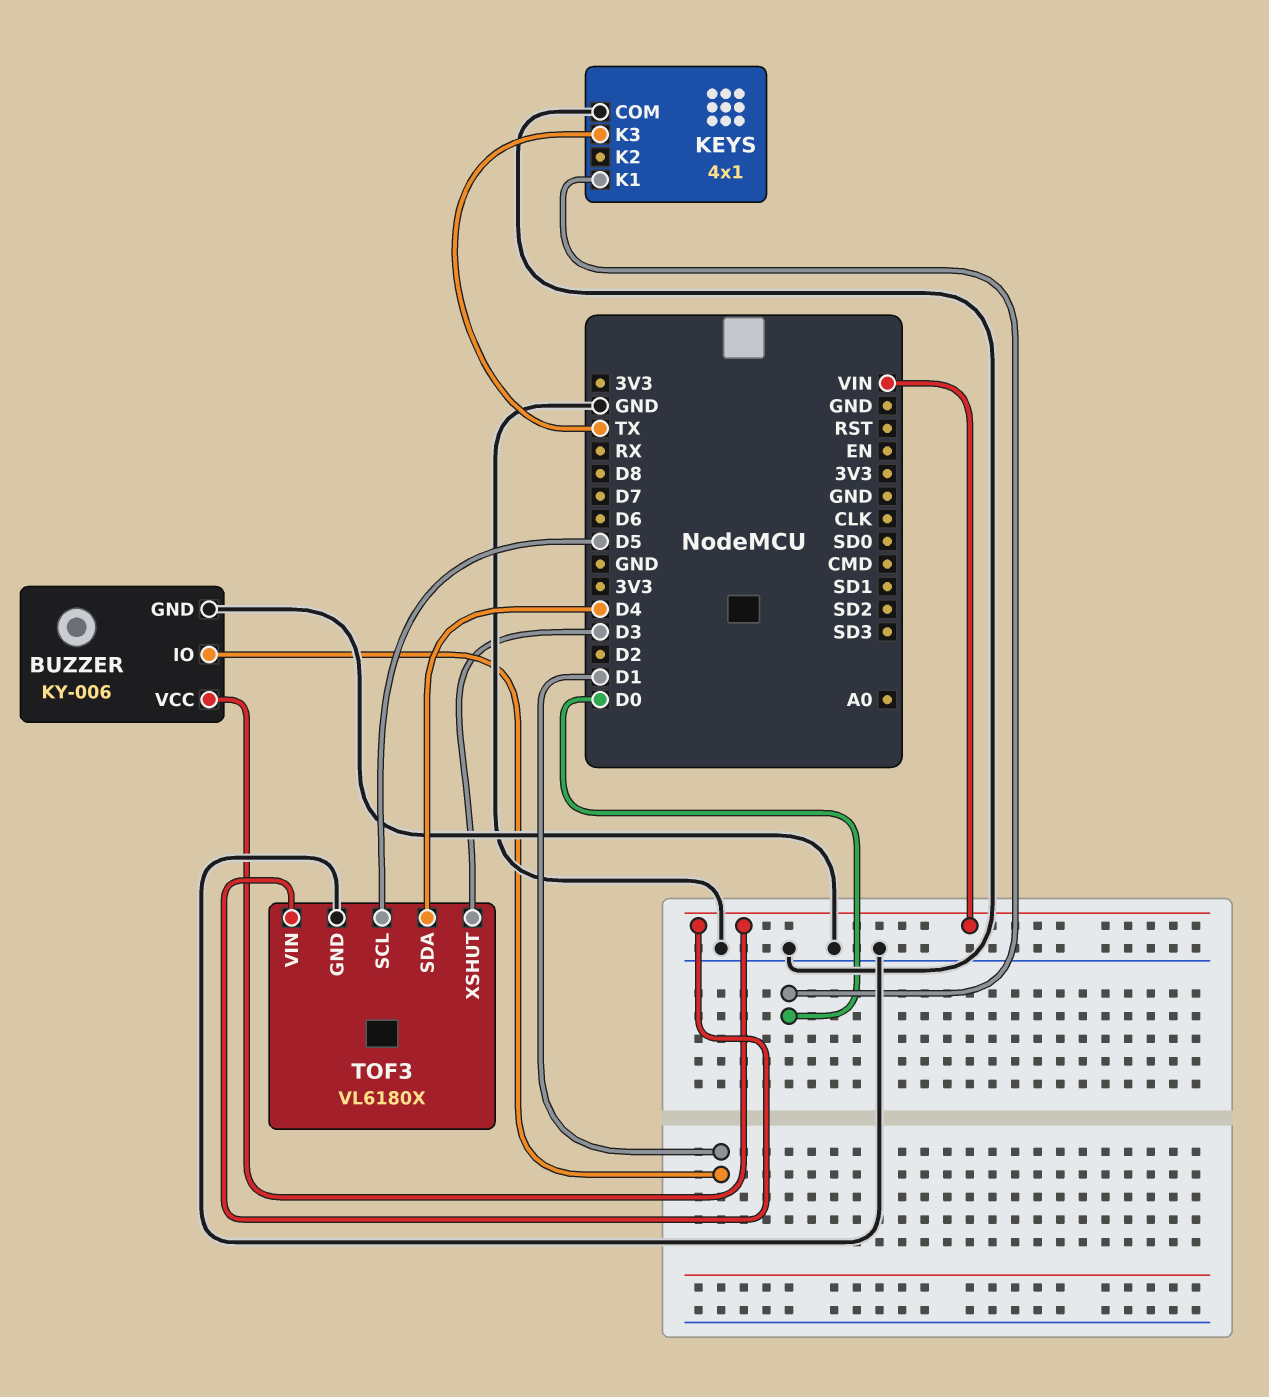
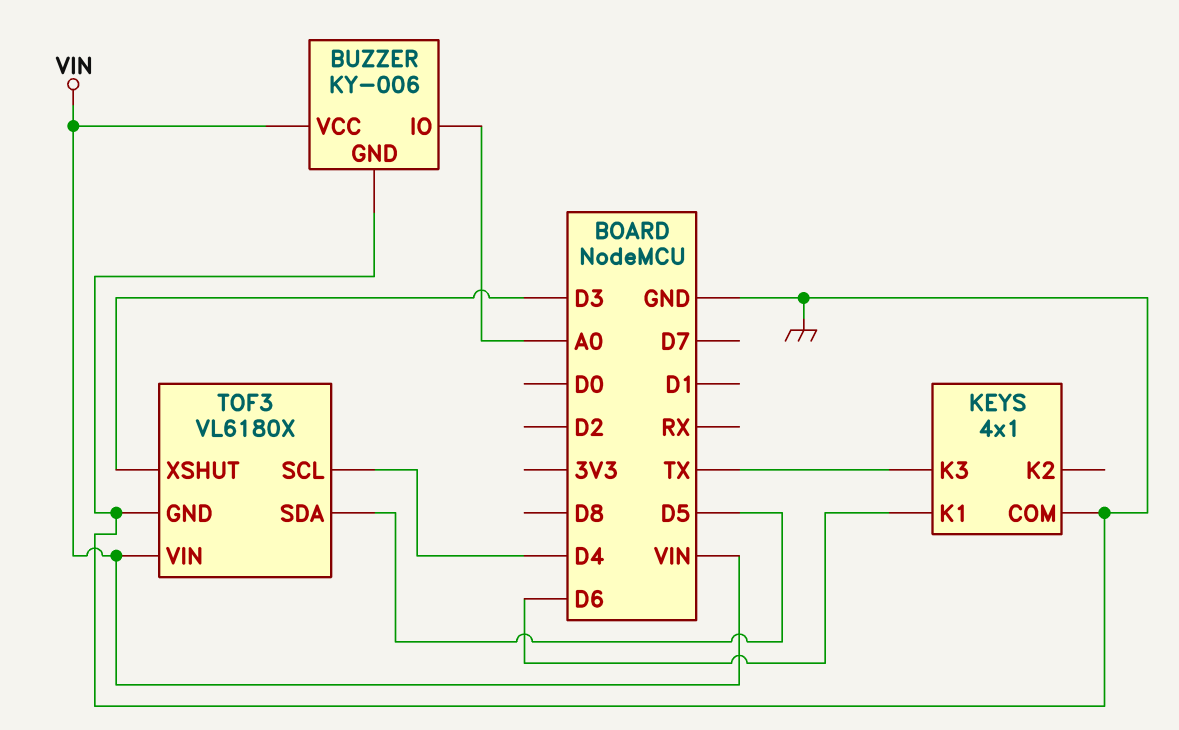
BUZZER pin IO: D1 -> A0
KEYS pin K1: D0 -> D6
TOF3 pin SCL: D5 -> D4
TOF3 pin SDA: D4 -> D5

